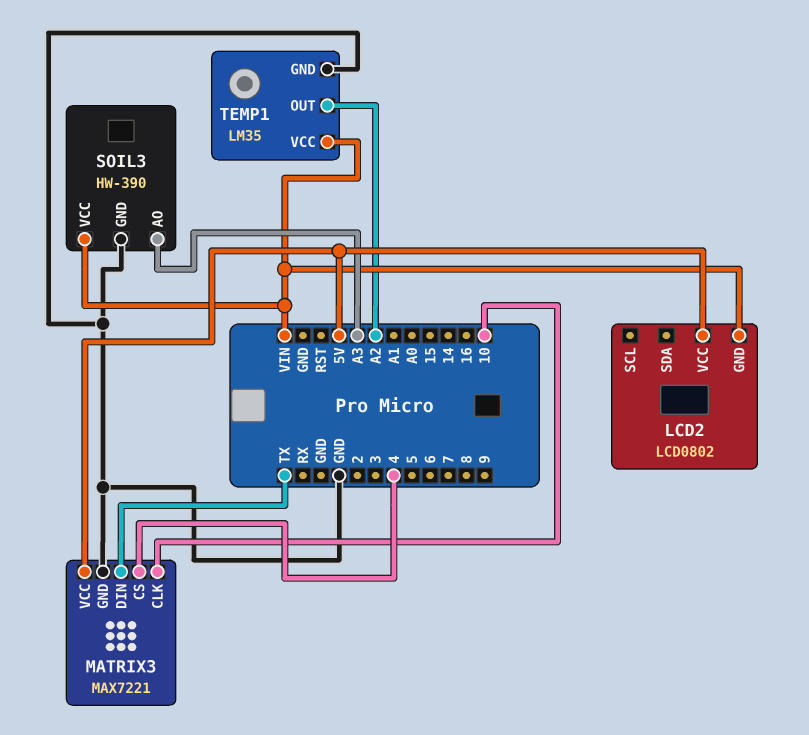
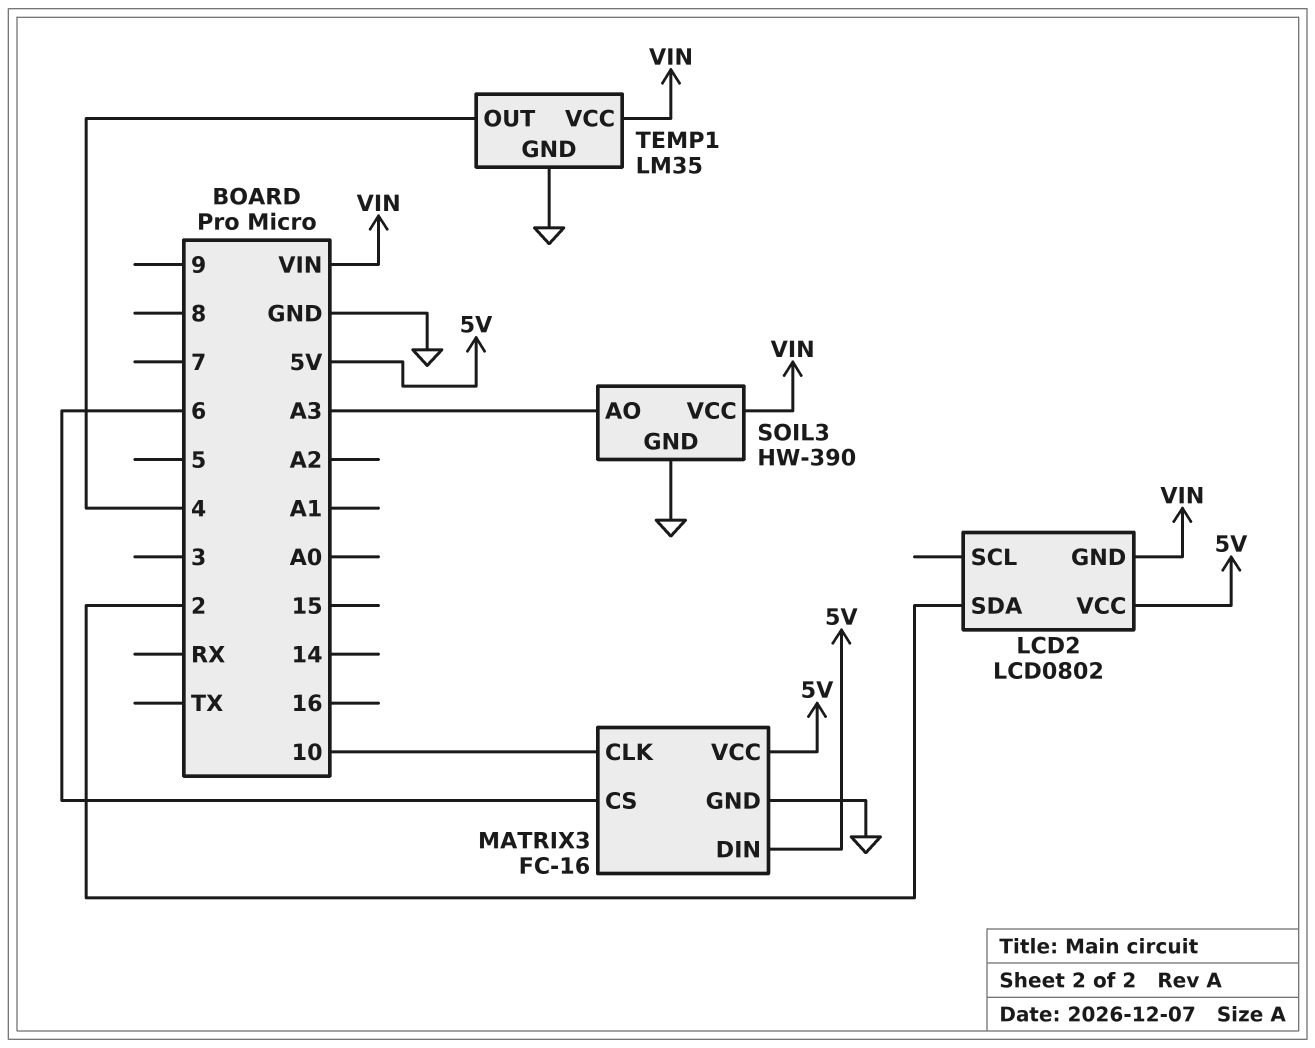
LCD2 pin SDA: none -> 2
MATRIX3: MAX7221 -> FC-16
MATRIX3 pin CS: 4 -> 6
MATRIX3 pin DIN: TX -> 5V
TEMP1 pin OUT: A2 -> 4

